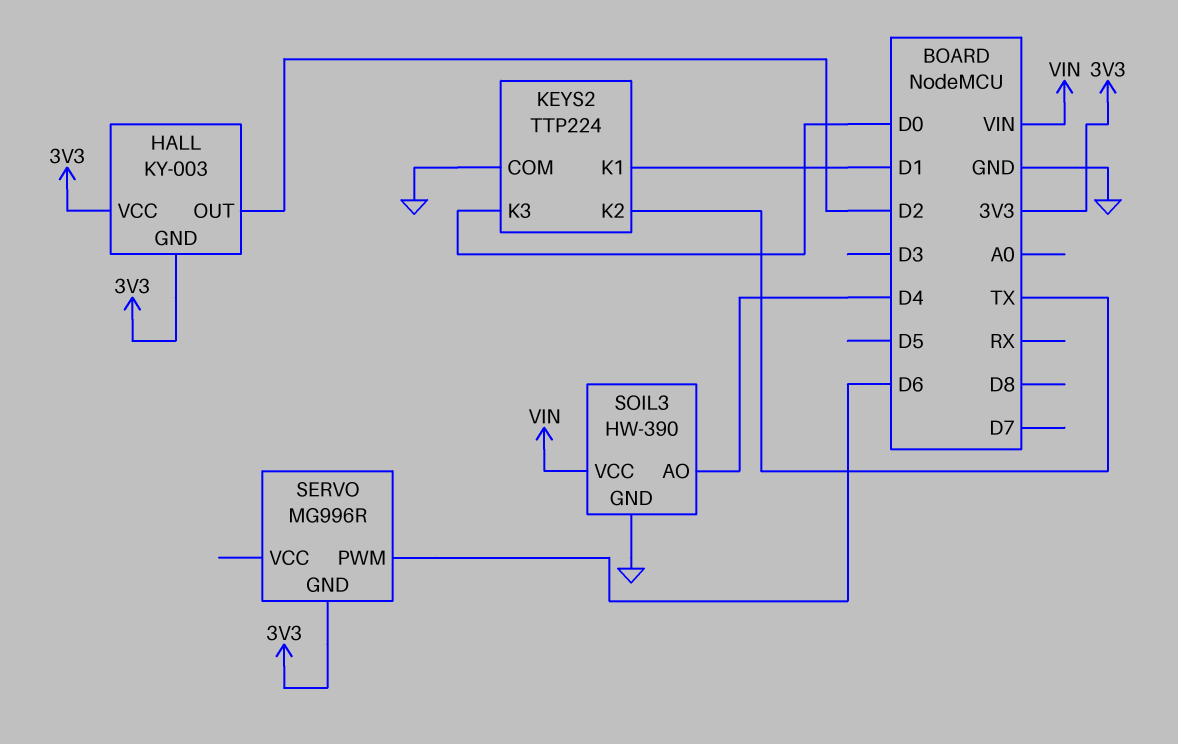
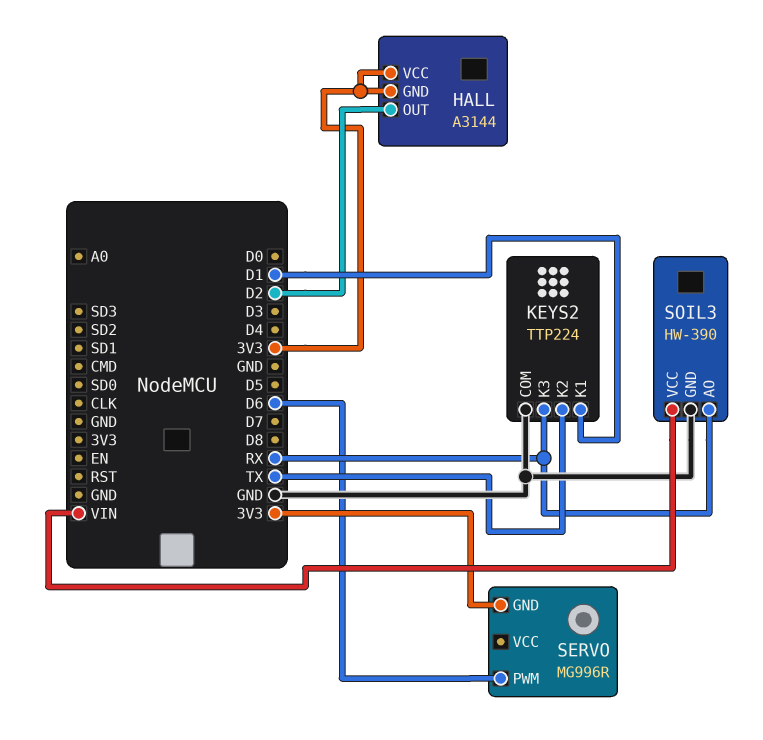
HALL: KY-003 -> A3144
KEYS2 pin K3: D0 -> RX
SOIL3 pin AO: D4 -> RX

